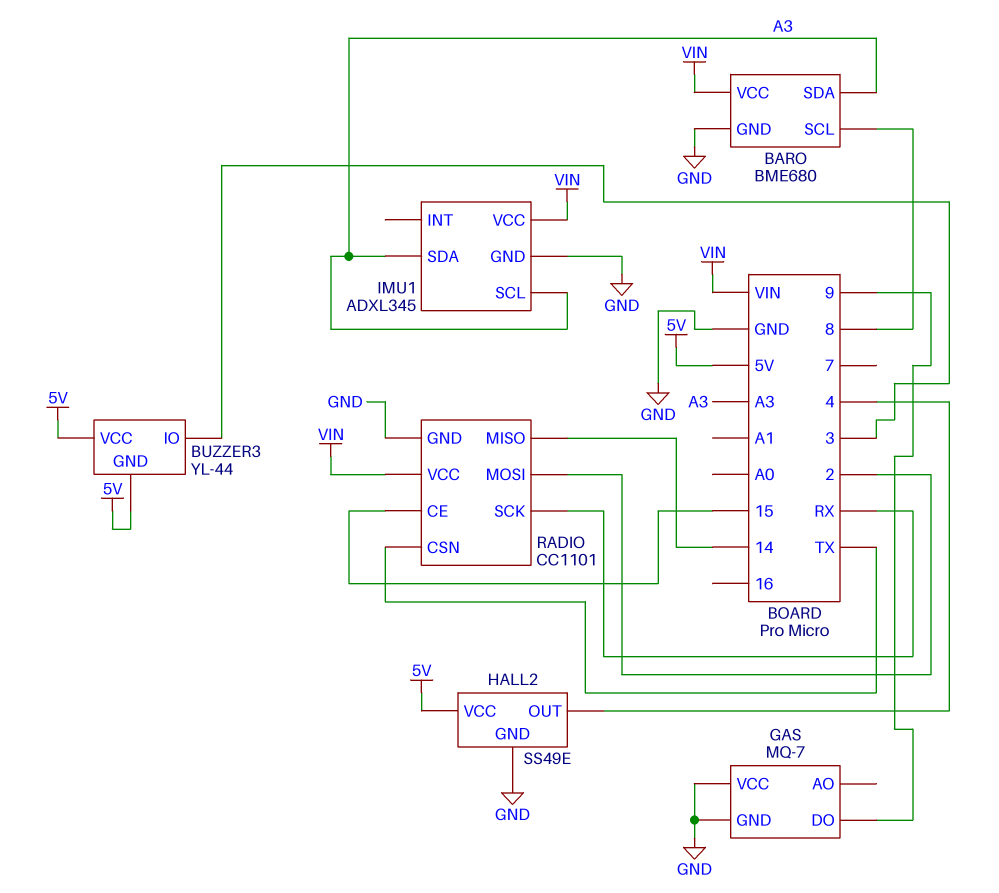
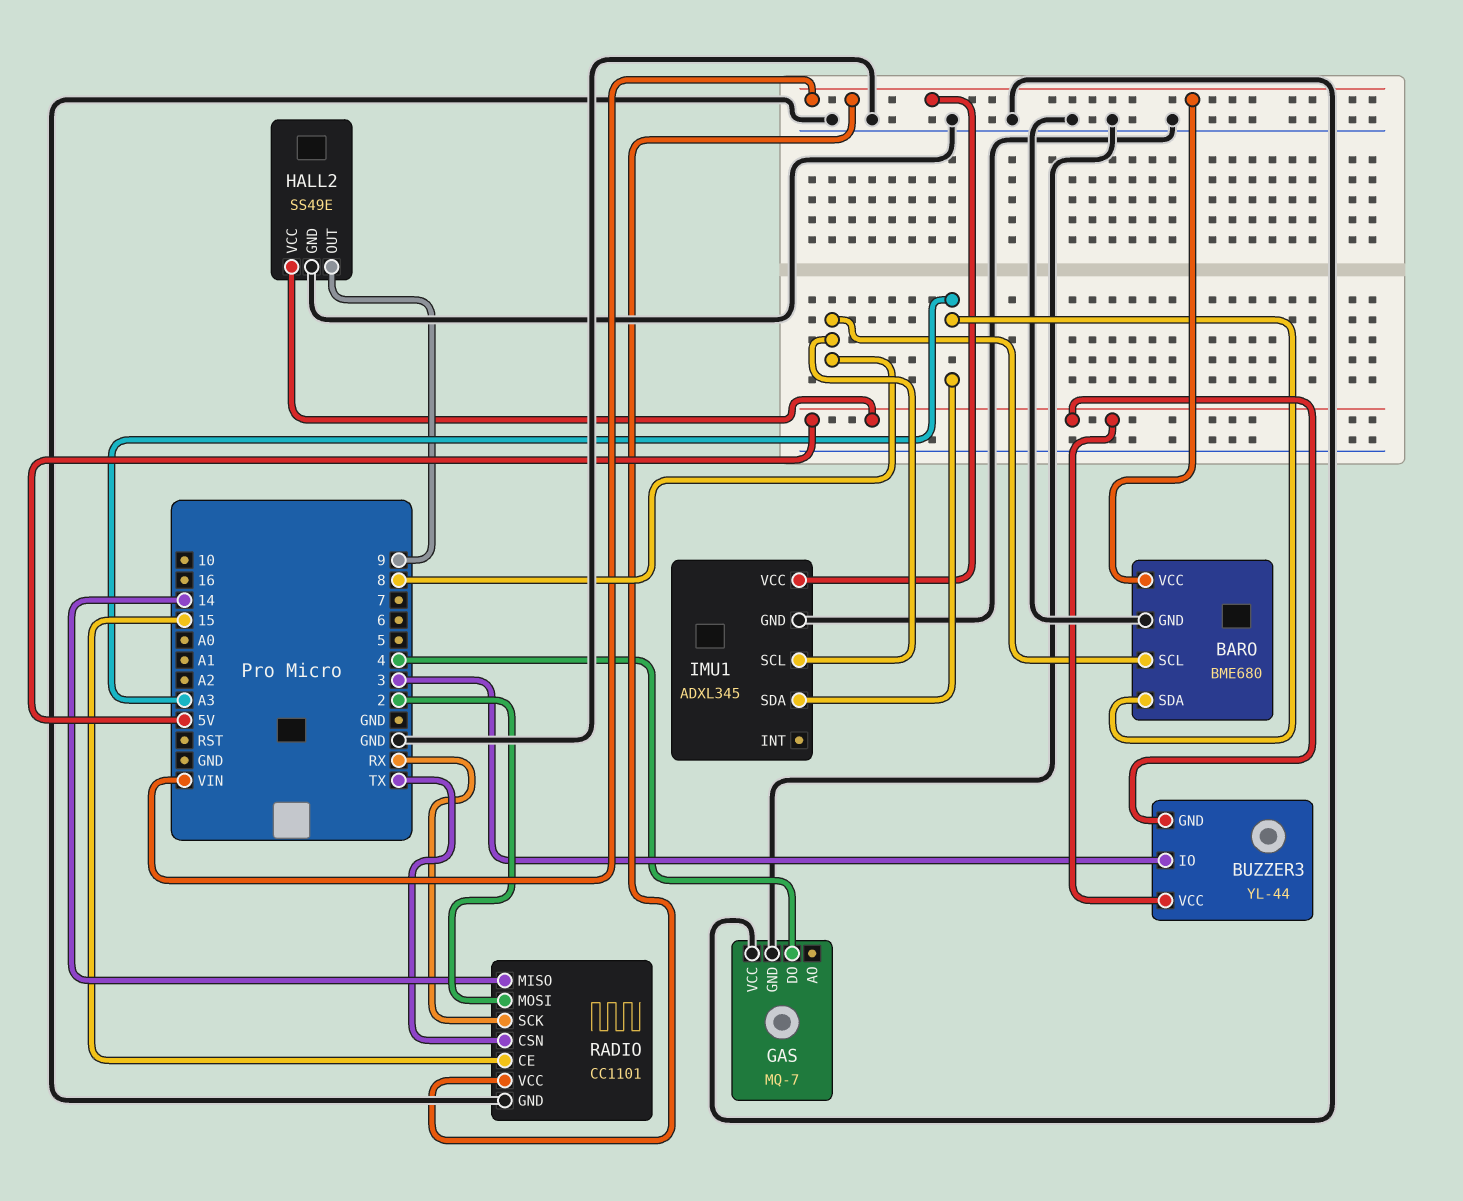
GAS pin DO: 9 -> 4
HALL2 pin OUT: 4 -> 9
IMU1 pin SCL: A3 -> 8

